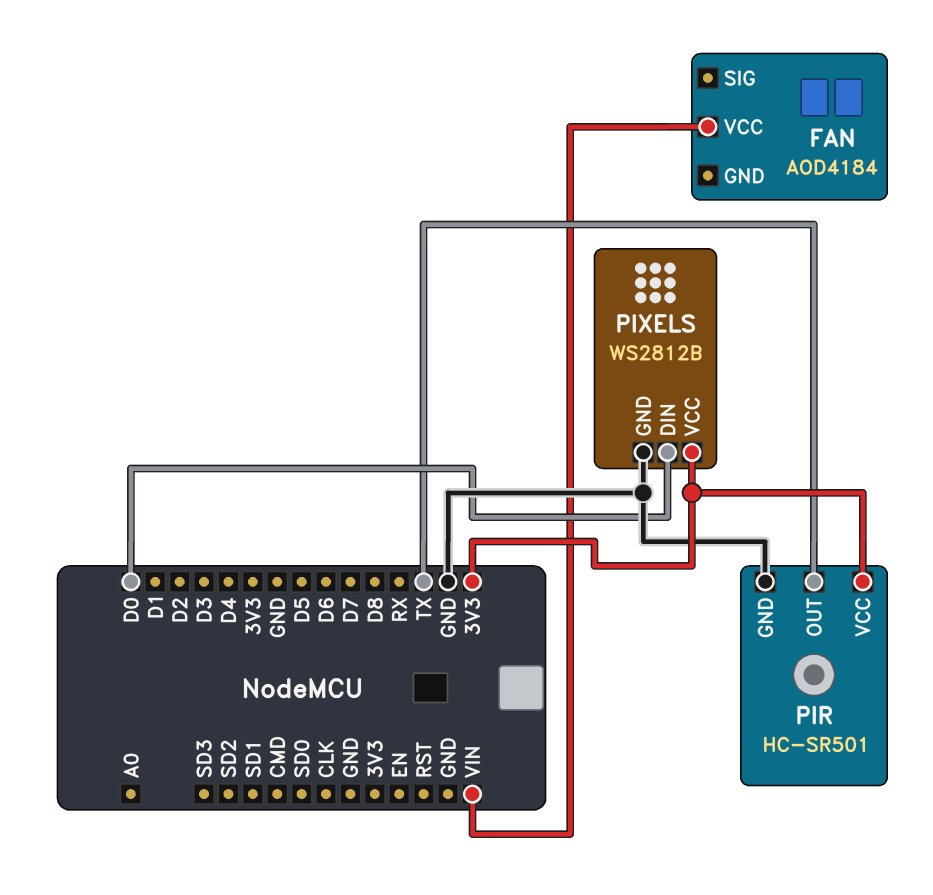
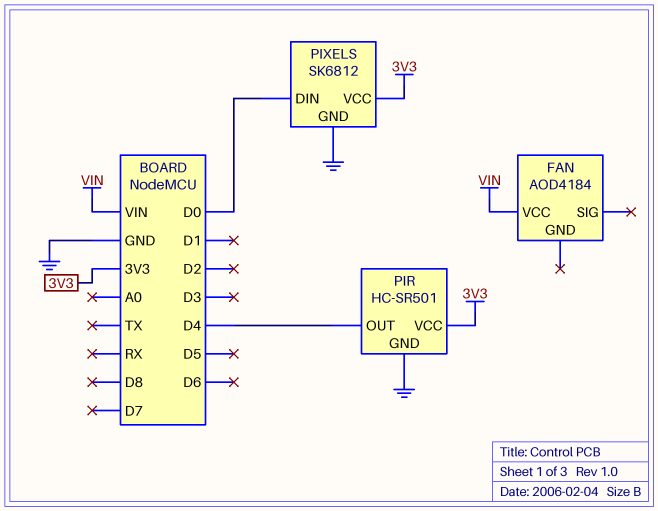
PIR pin OUT: TX -> D4
PIXELS: WS2812B -> SK6812

